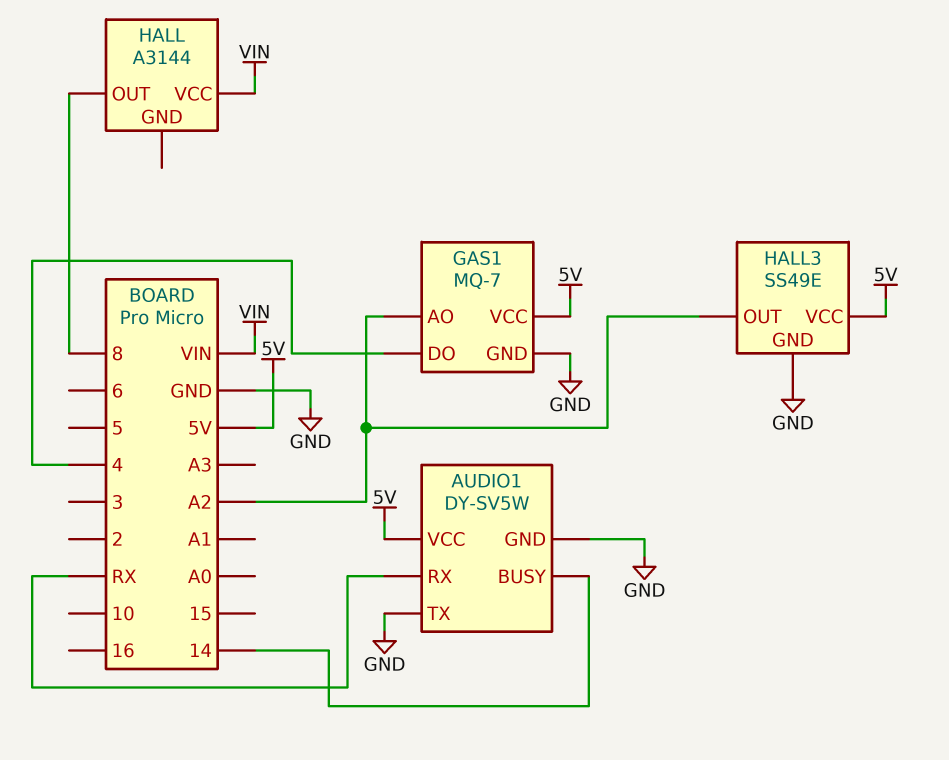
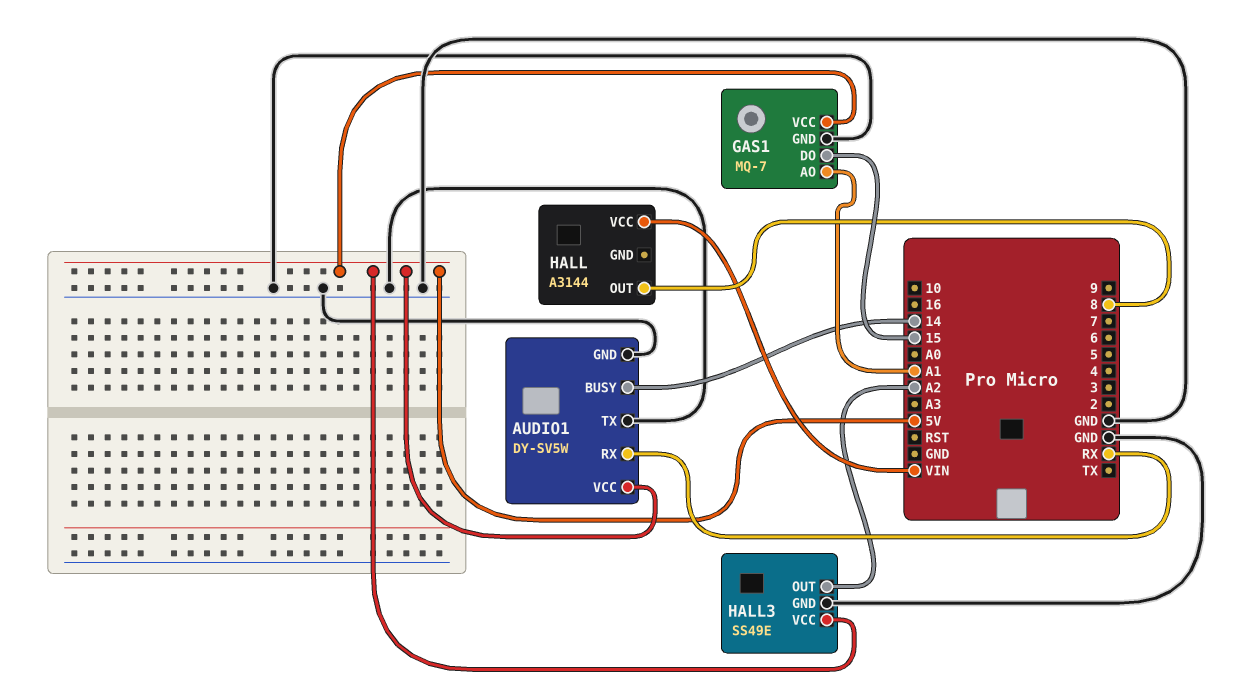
GAS1 pin AO: A2 -> A1
GAS1 pin DO: 4 -> 15

